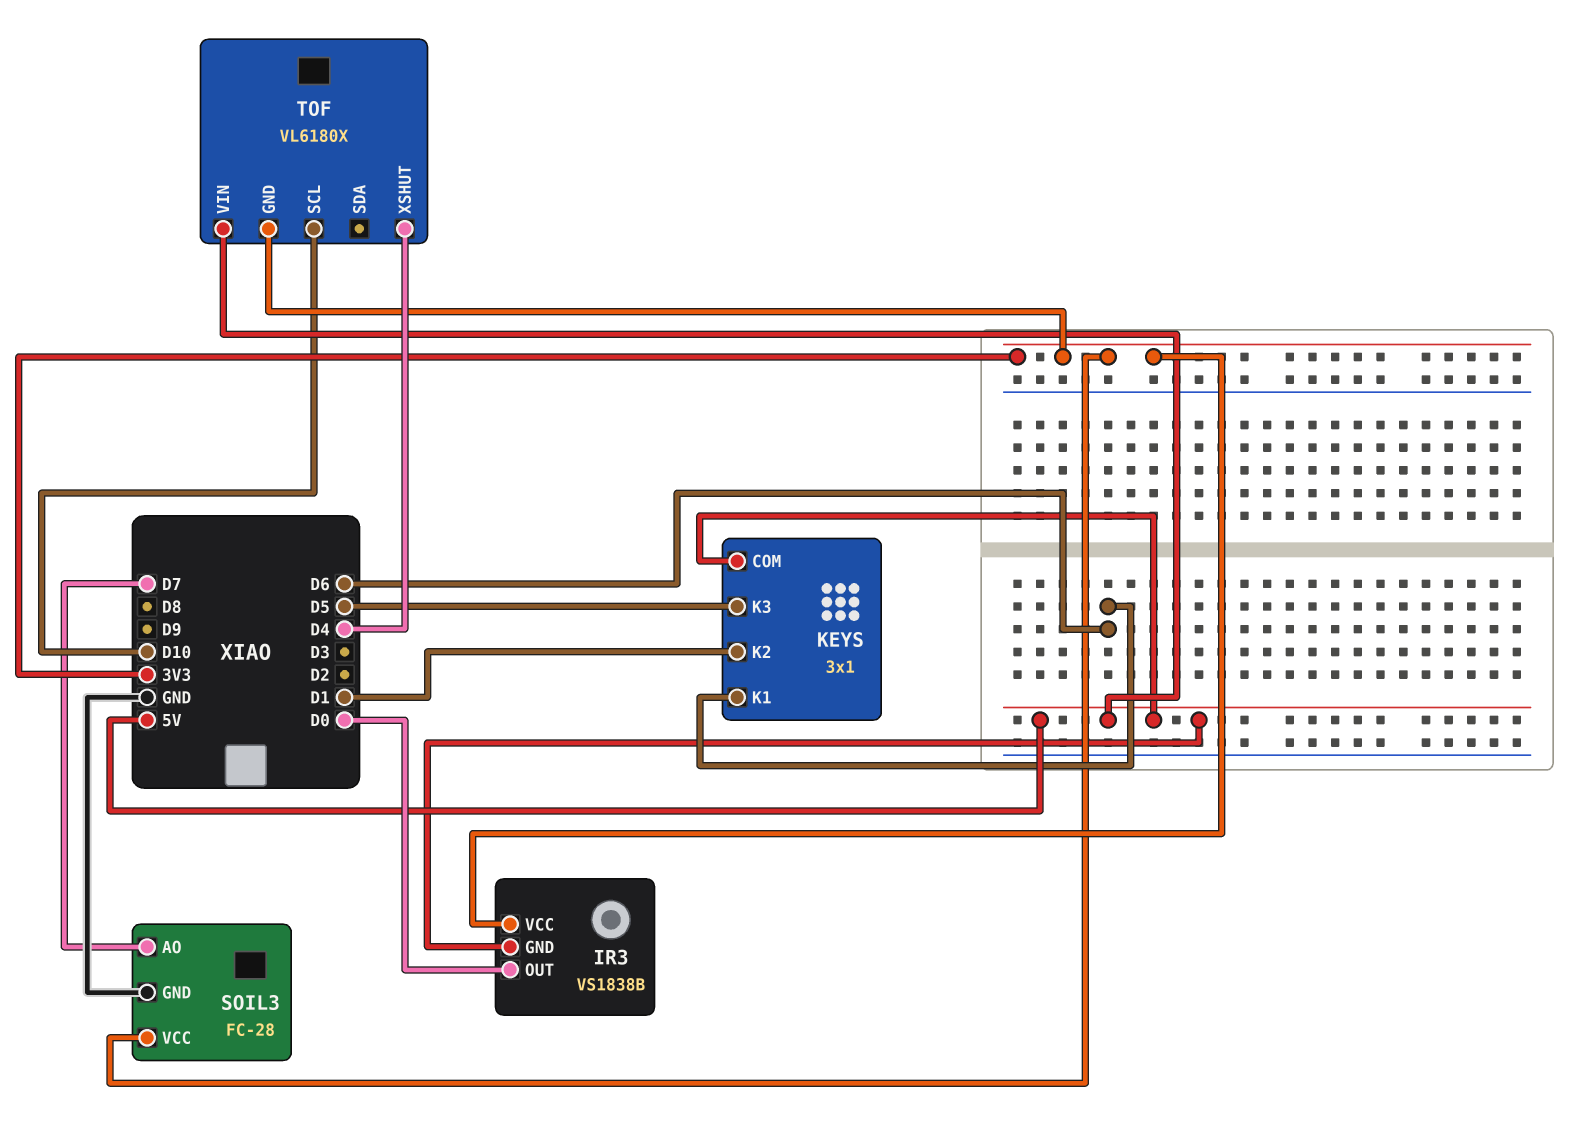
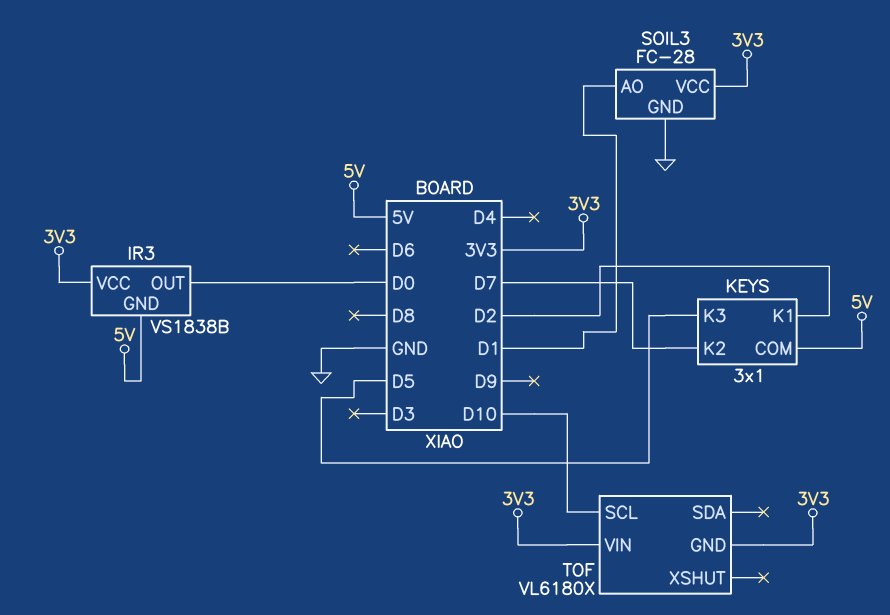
KEYS pin K1: D6 -> D2
KEYS pin K2: D1 -> D7
SOIL3 pin AO: D7 -> D1
TOF pin VIN: 5V -> 3V3
TOF pin XSHUT: D4 -> none

